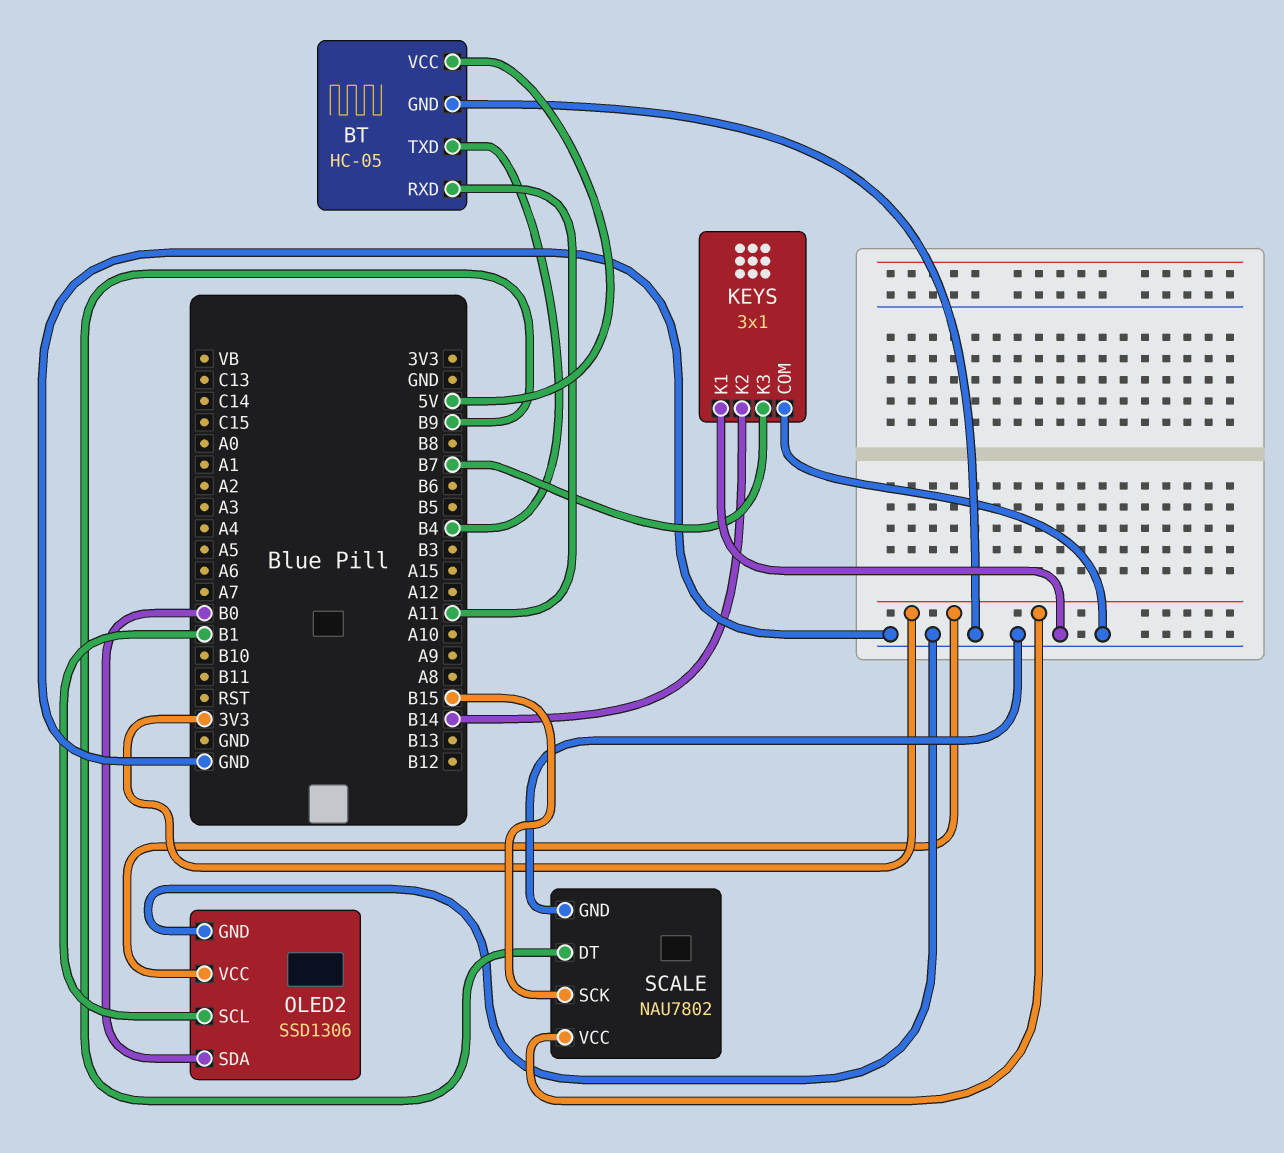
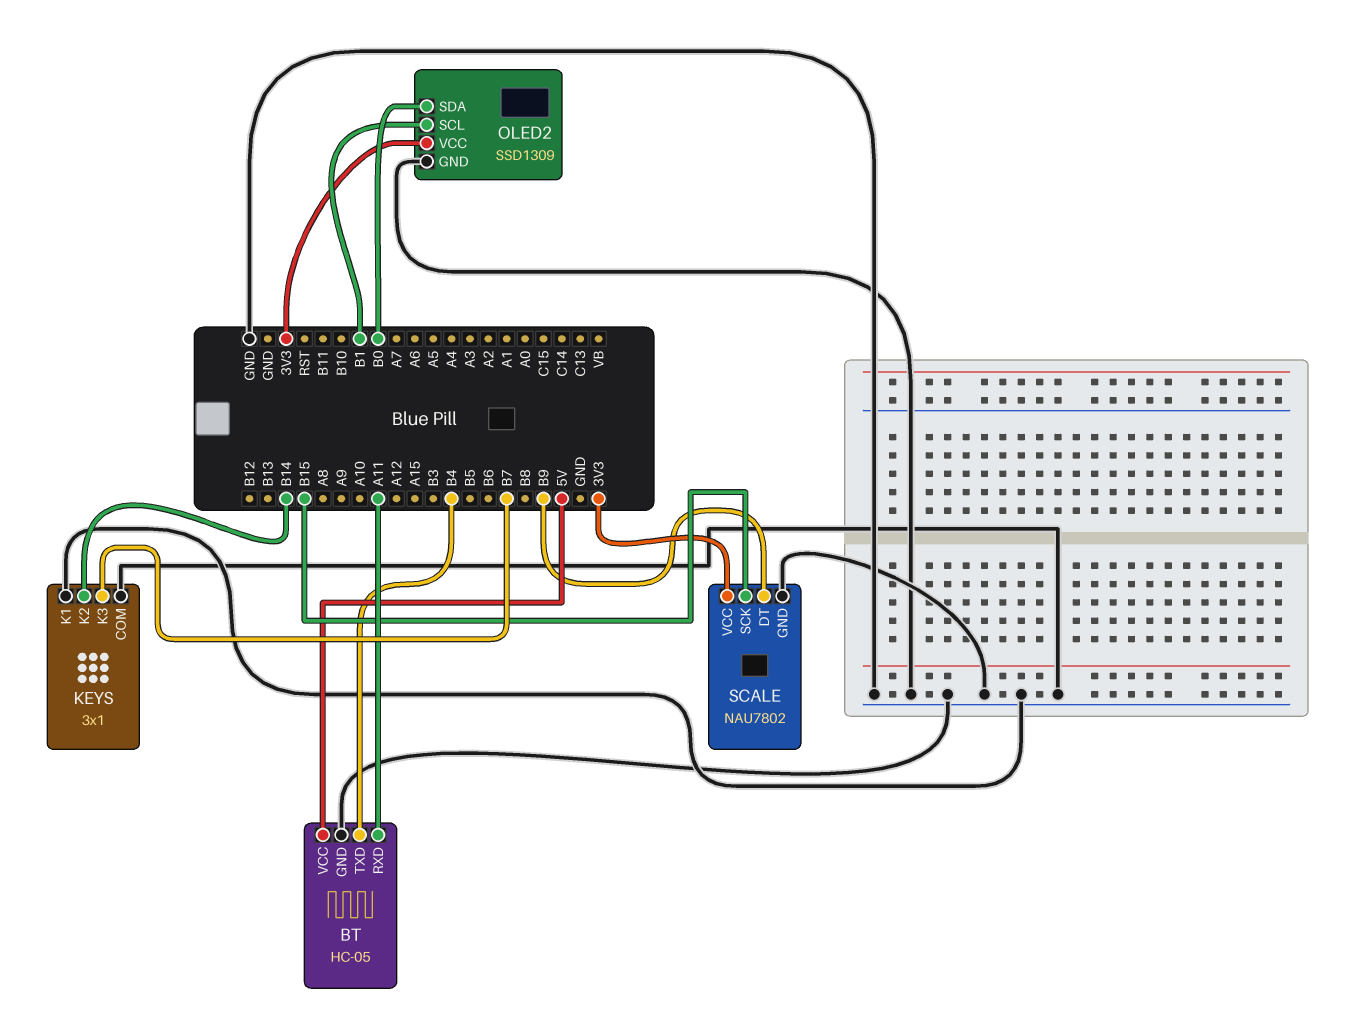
OLED2: SSD1306 -> SSD1309

